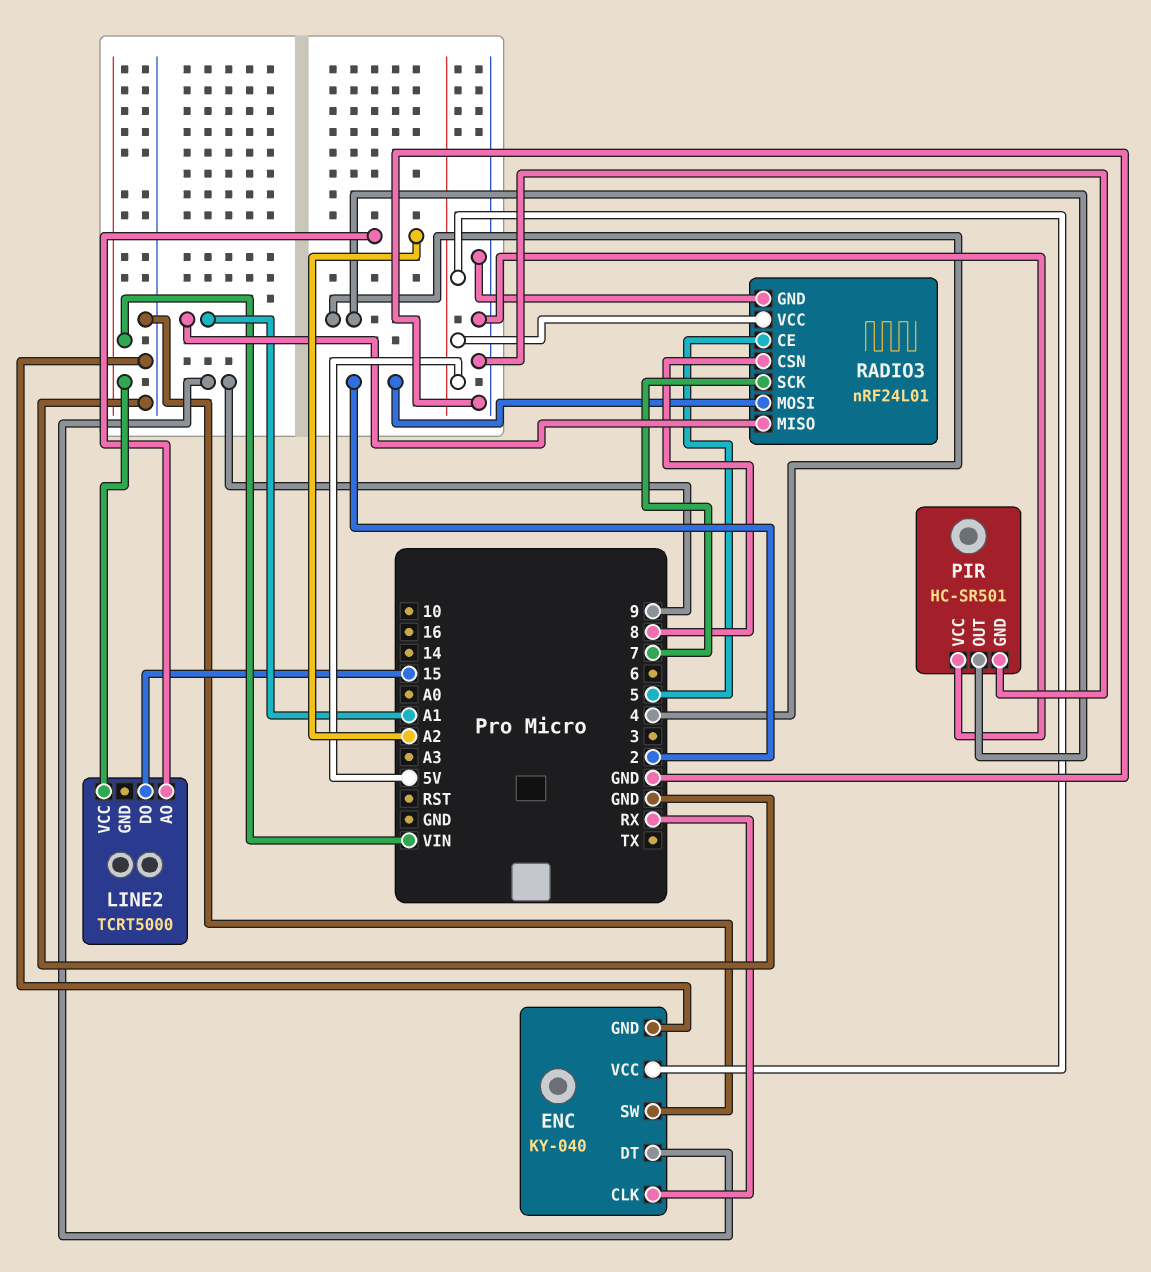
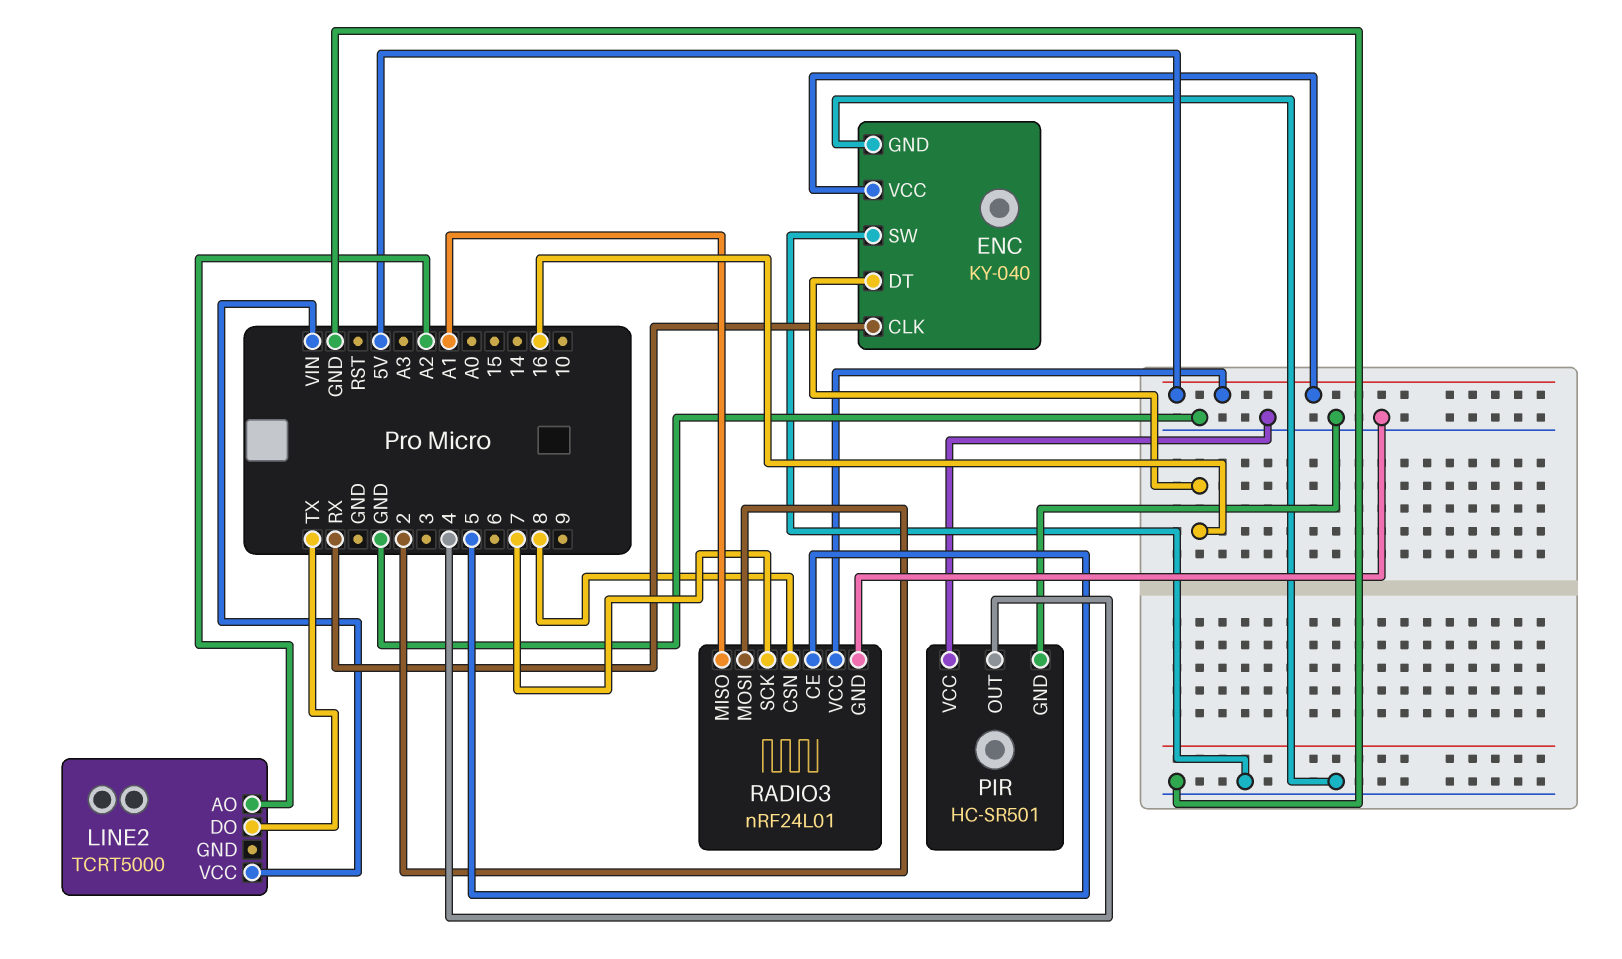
ENC pin DT: 9 -> 16
LINE2 pin DO: 15 -> TX

